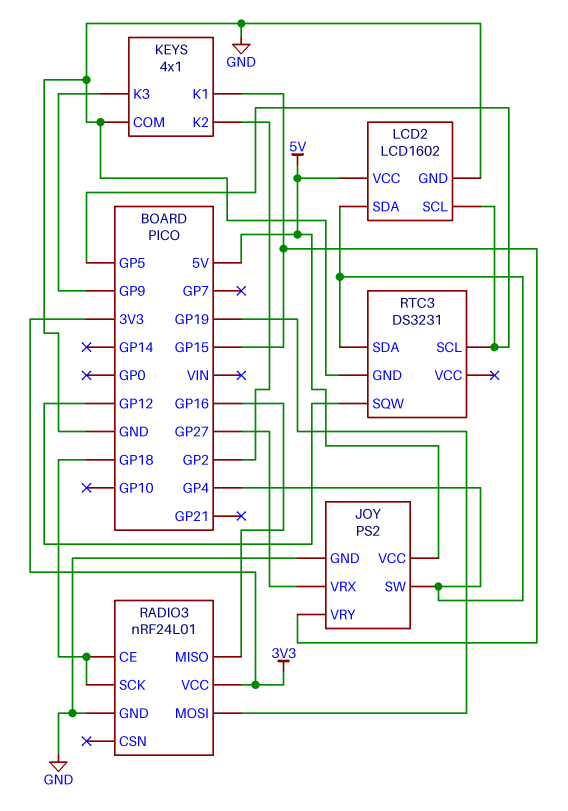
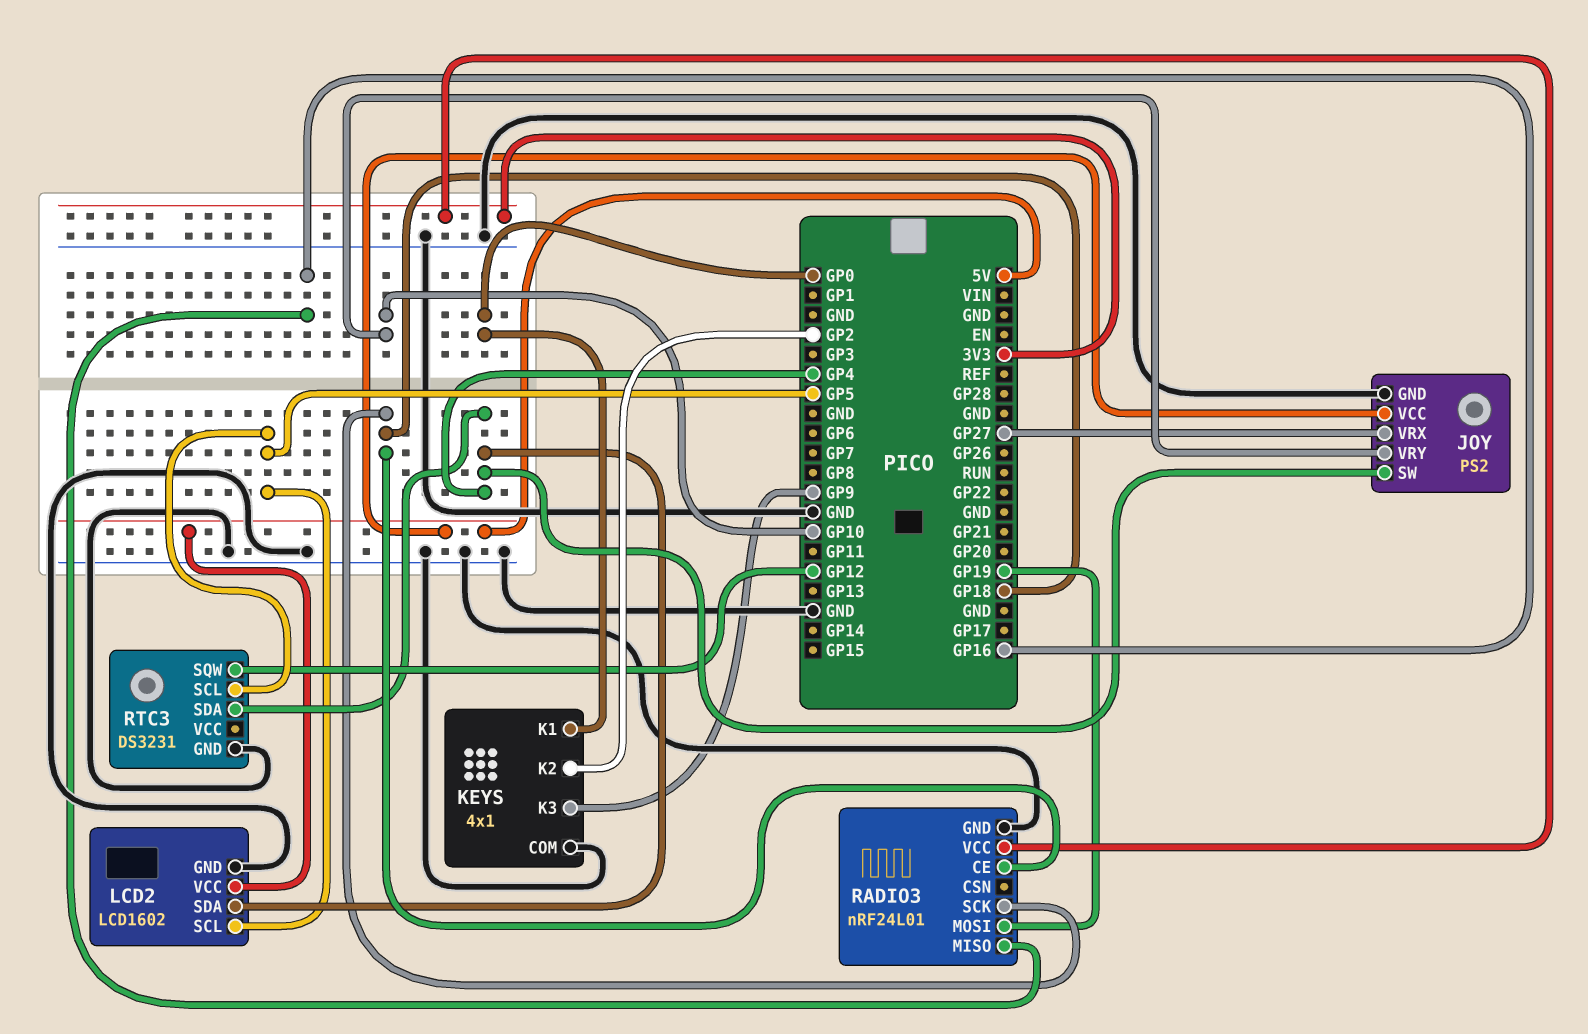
JOY pin VRY: GP15 -> GP10
KEYS pin K1: GP15 -> GP0

